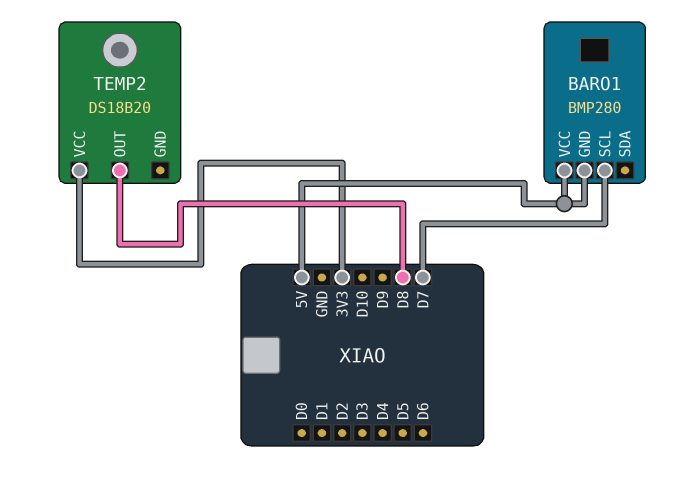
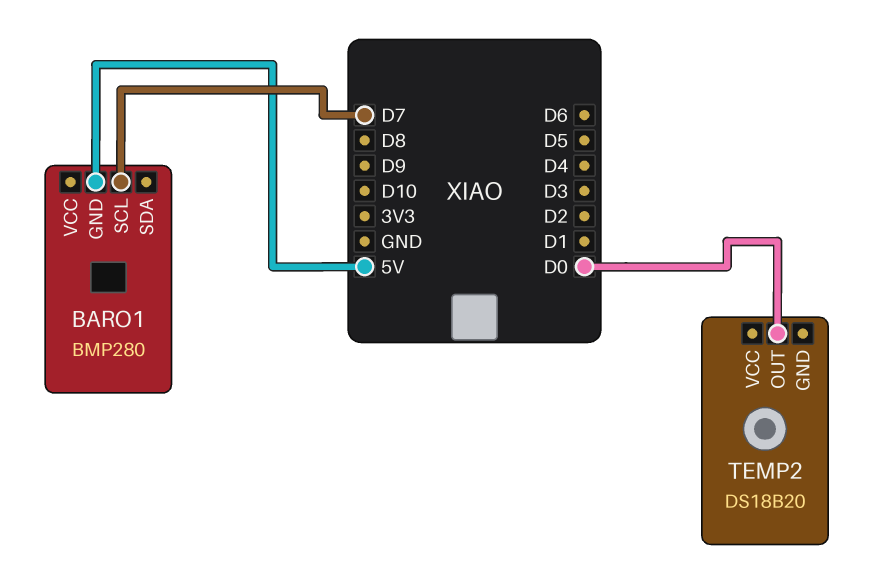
BARO1 pin VCC: 5V -> none
TEMP2 pin OUT: D8 -> D0
TEMP2 pin VCC: 3V3 -> none

